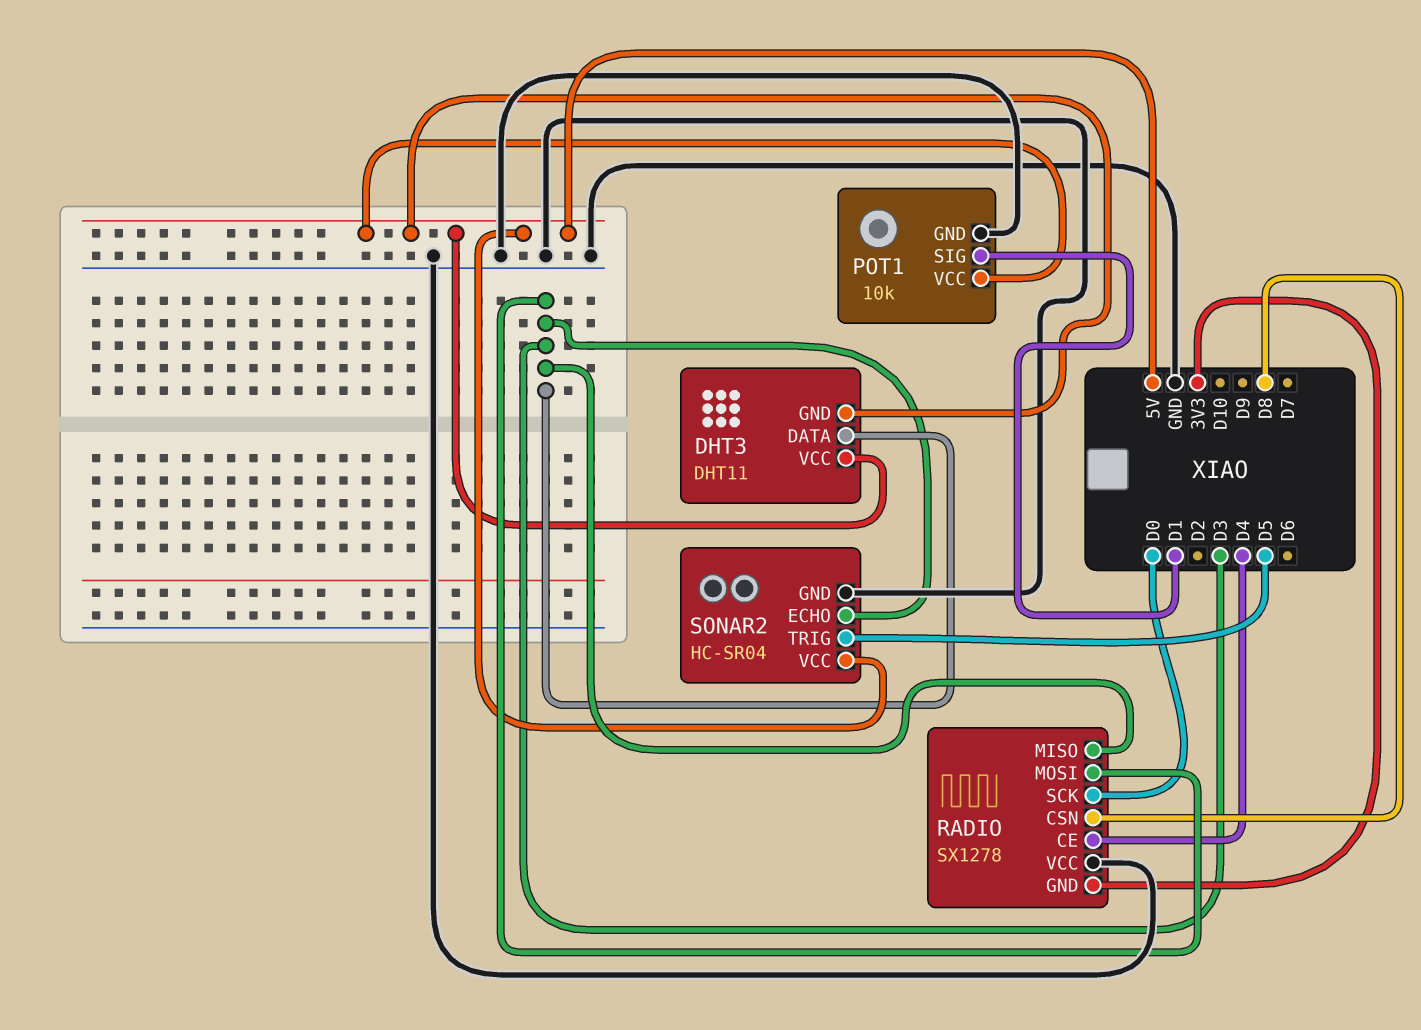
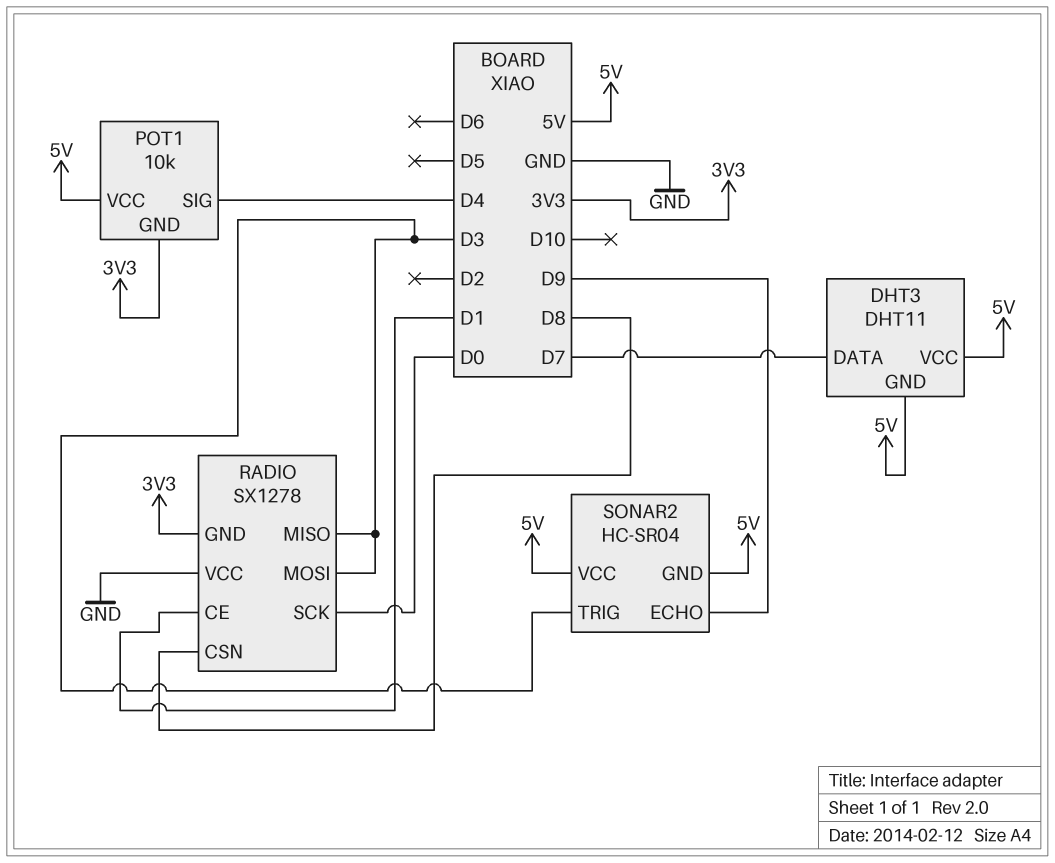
DHT3 pin DATA: D3 -> D7
POT1 pin GND: GND -> 3V3
POT1 pin SIG: D1 -> D4
RADIO pin CE: D4 -> D1
SONAR2 pin ECHO: D3 -> D9
SONAR2 pin GND: GND -> 5V
SONAR2 pin TRIG: D5 -> D3

